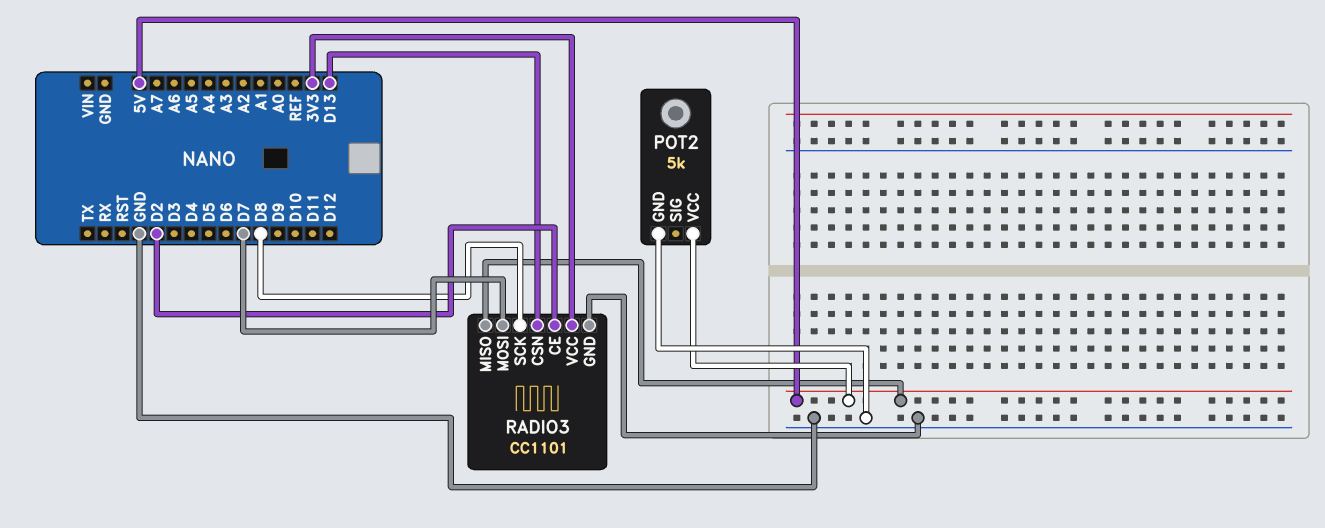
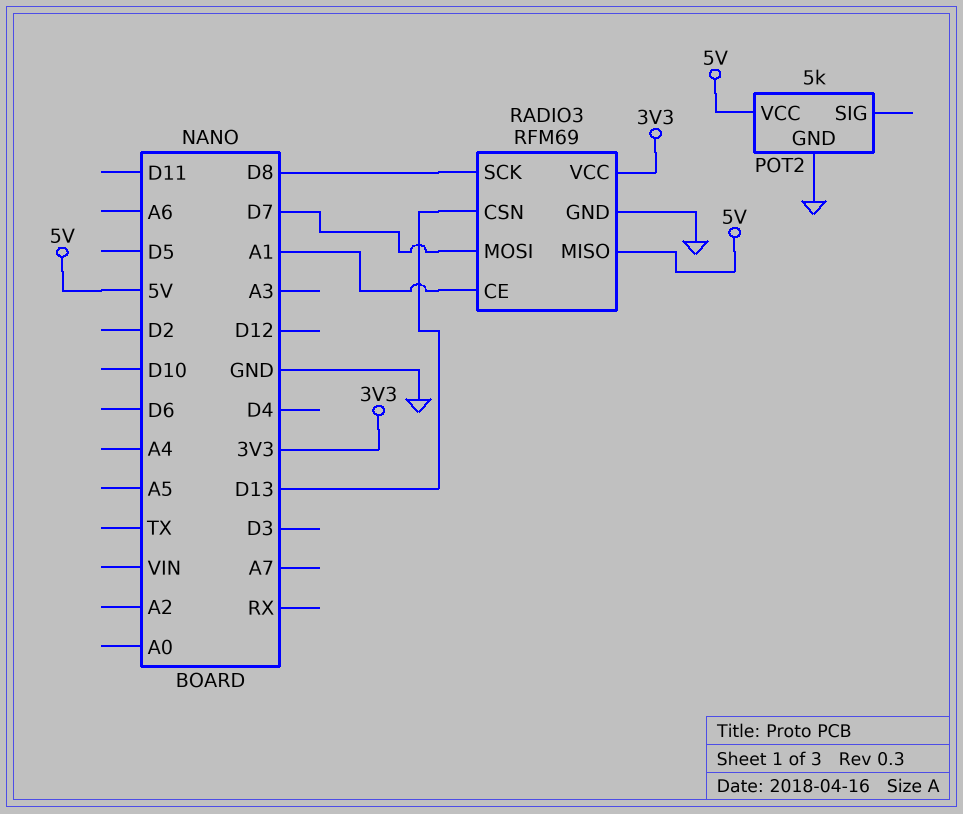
RADIO3: CC1101 -> RFM69
RADIO3 pin CE: D2 -> A1

